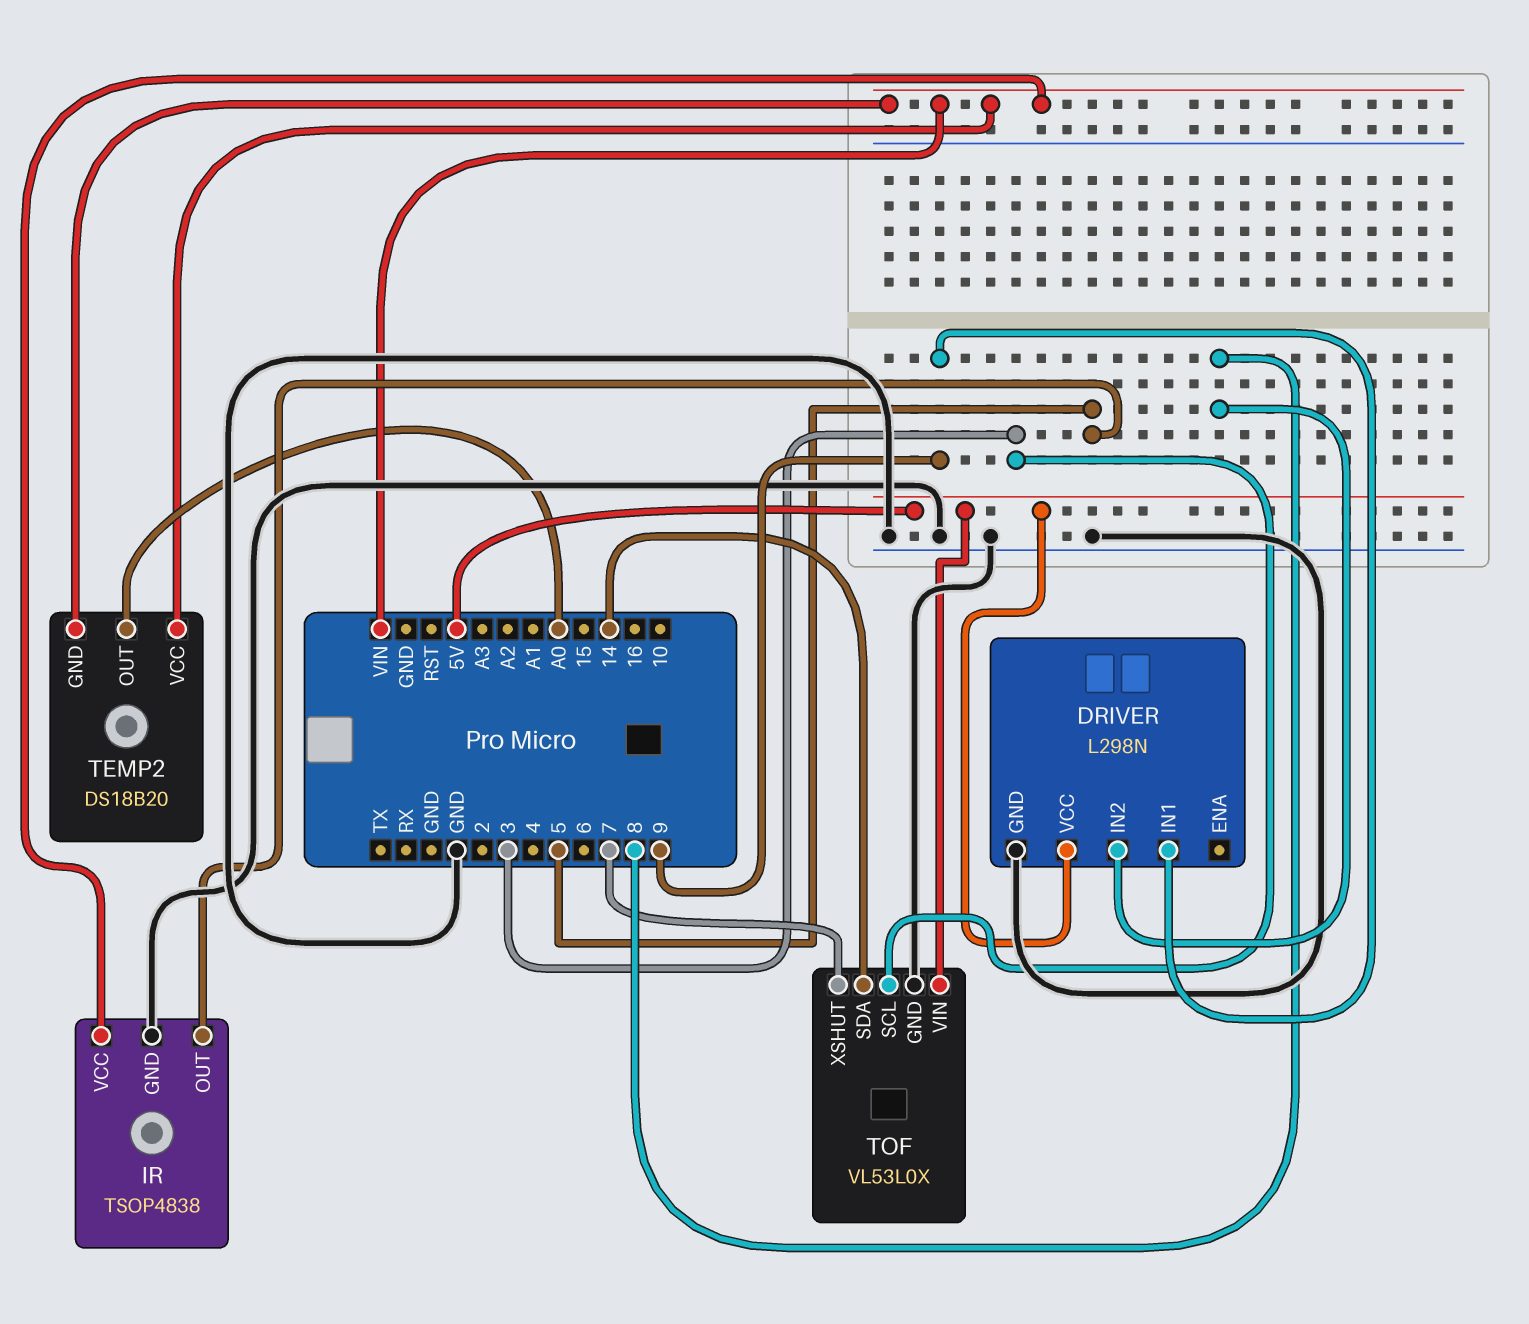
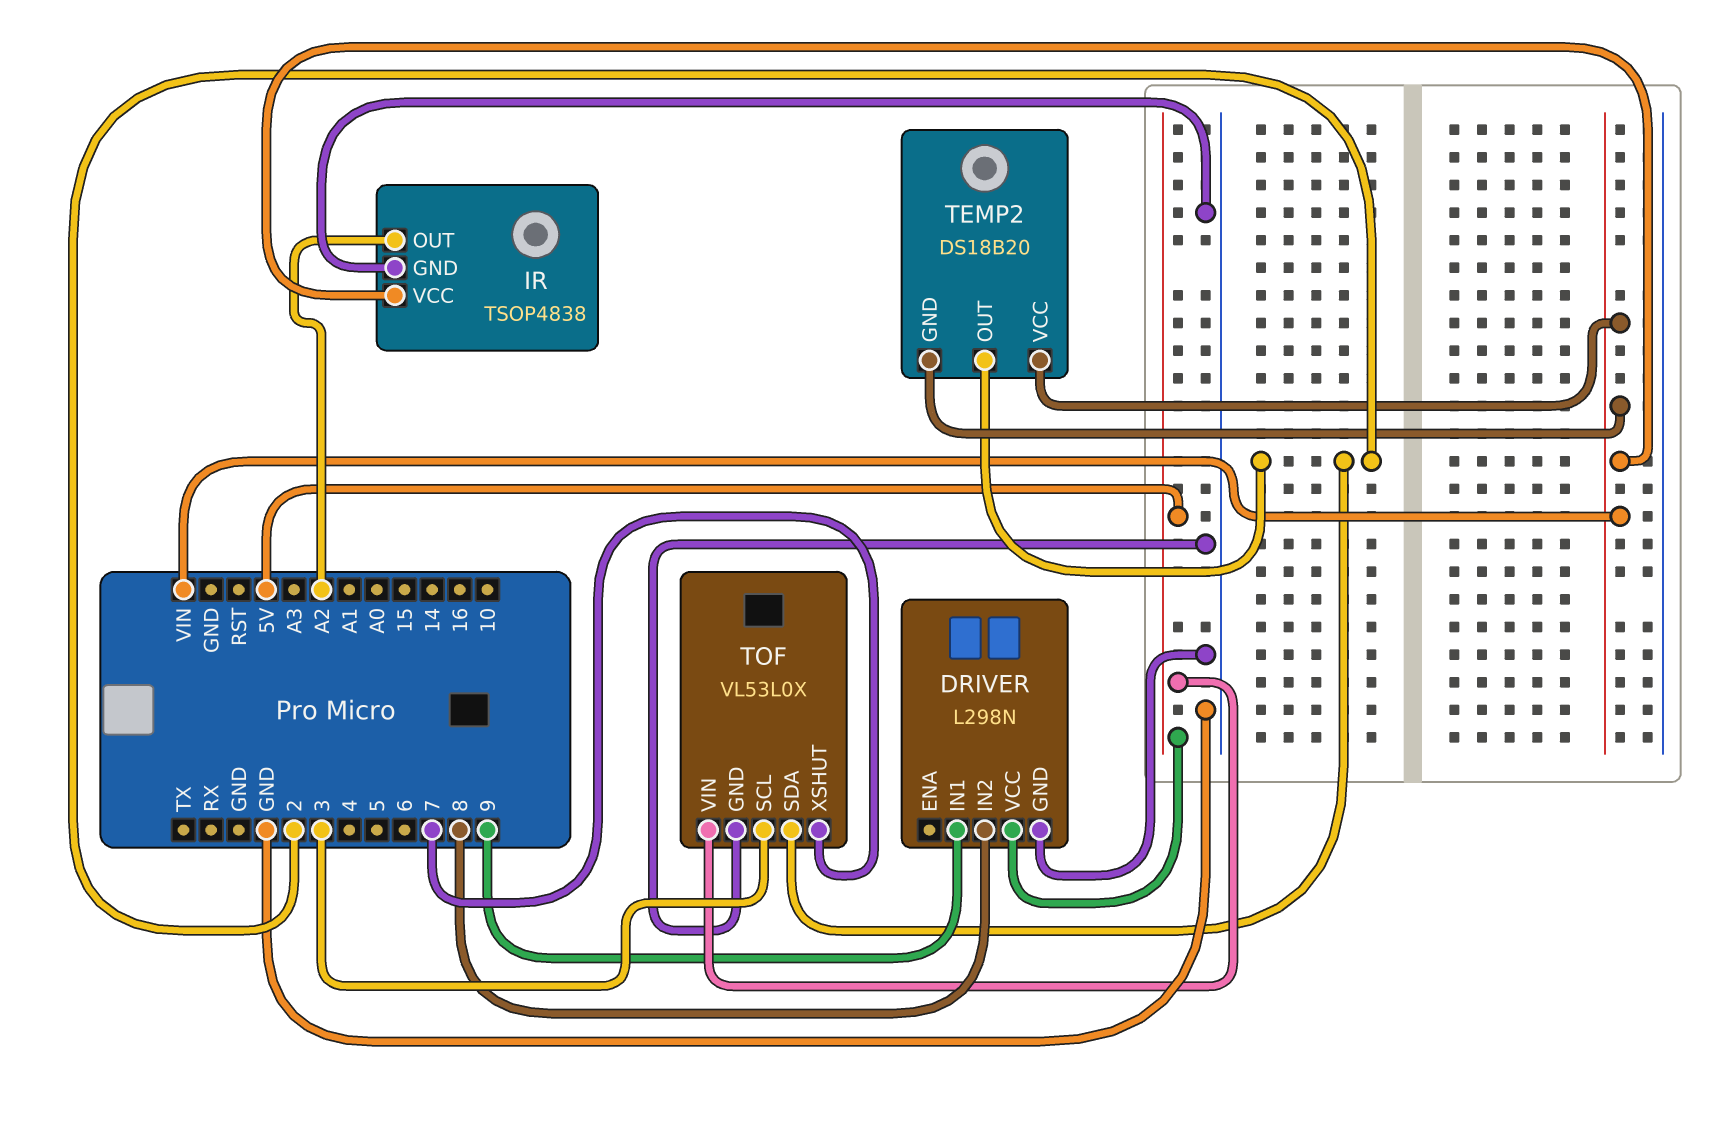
IR pin OUT: 5 -> A2
TEMP2 pin OUT: A0 -> 2
TOF pin SDA: 14 -> 2

